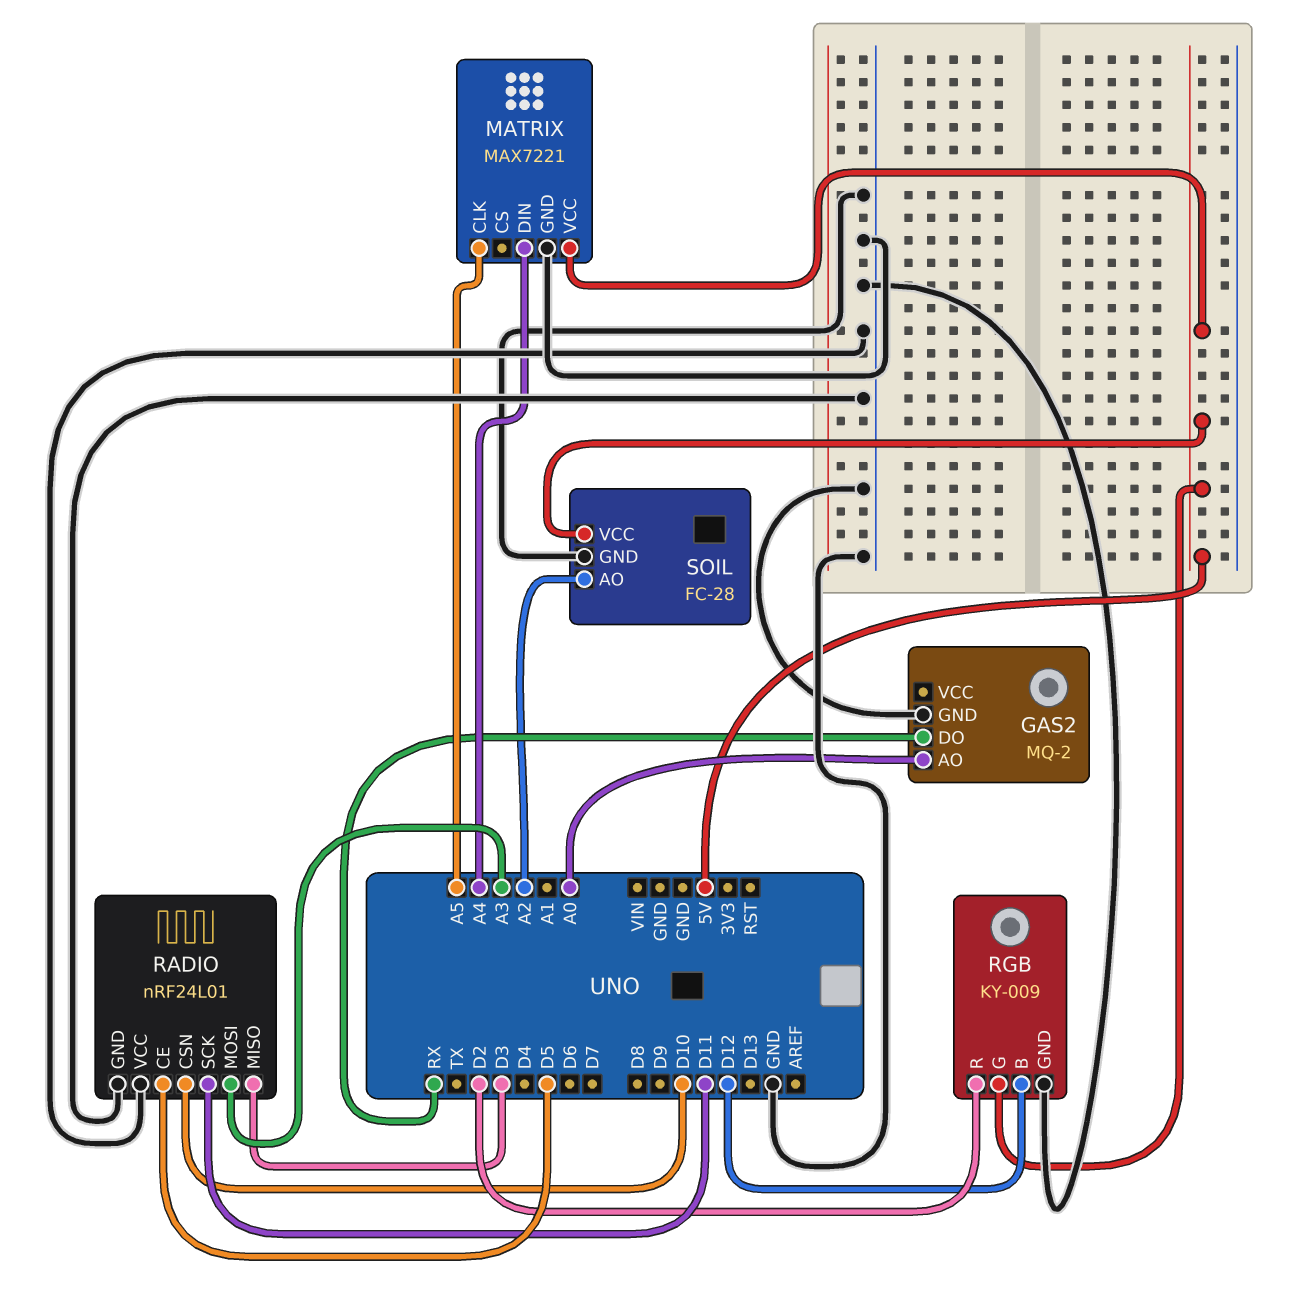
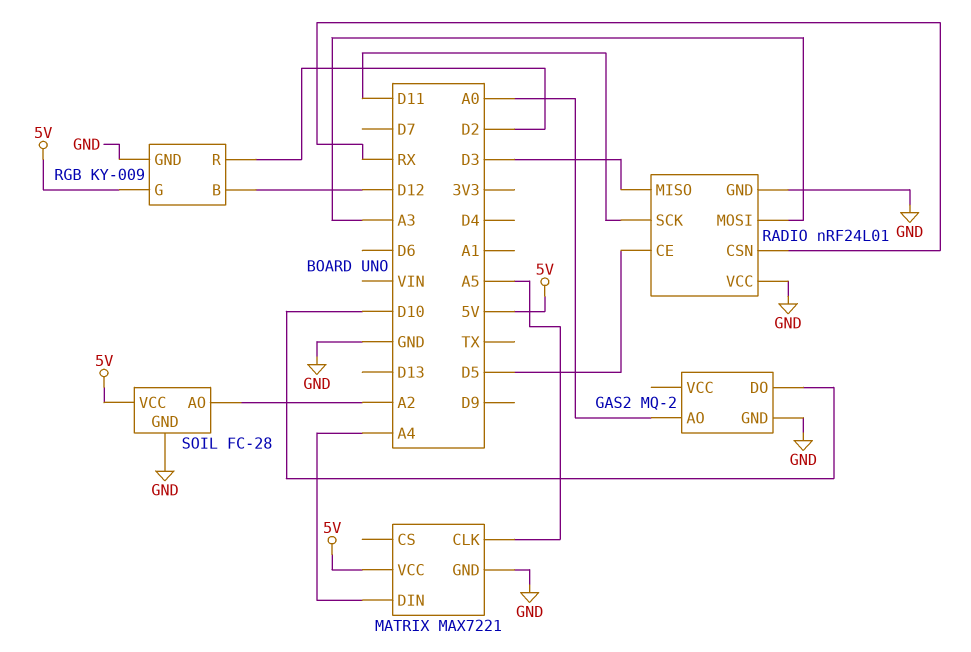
GAS2 pin DO: RX -> D10
RADIO pin CSN: D10 -> RX

